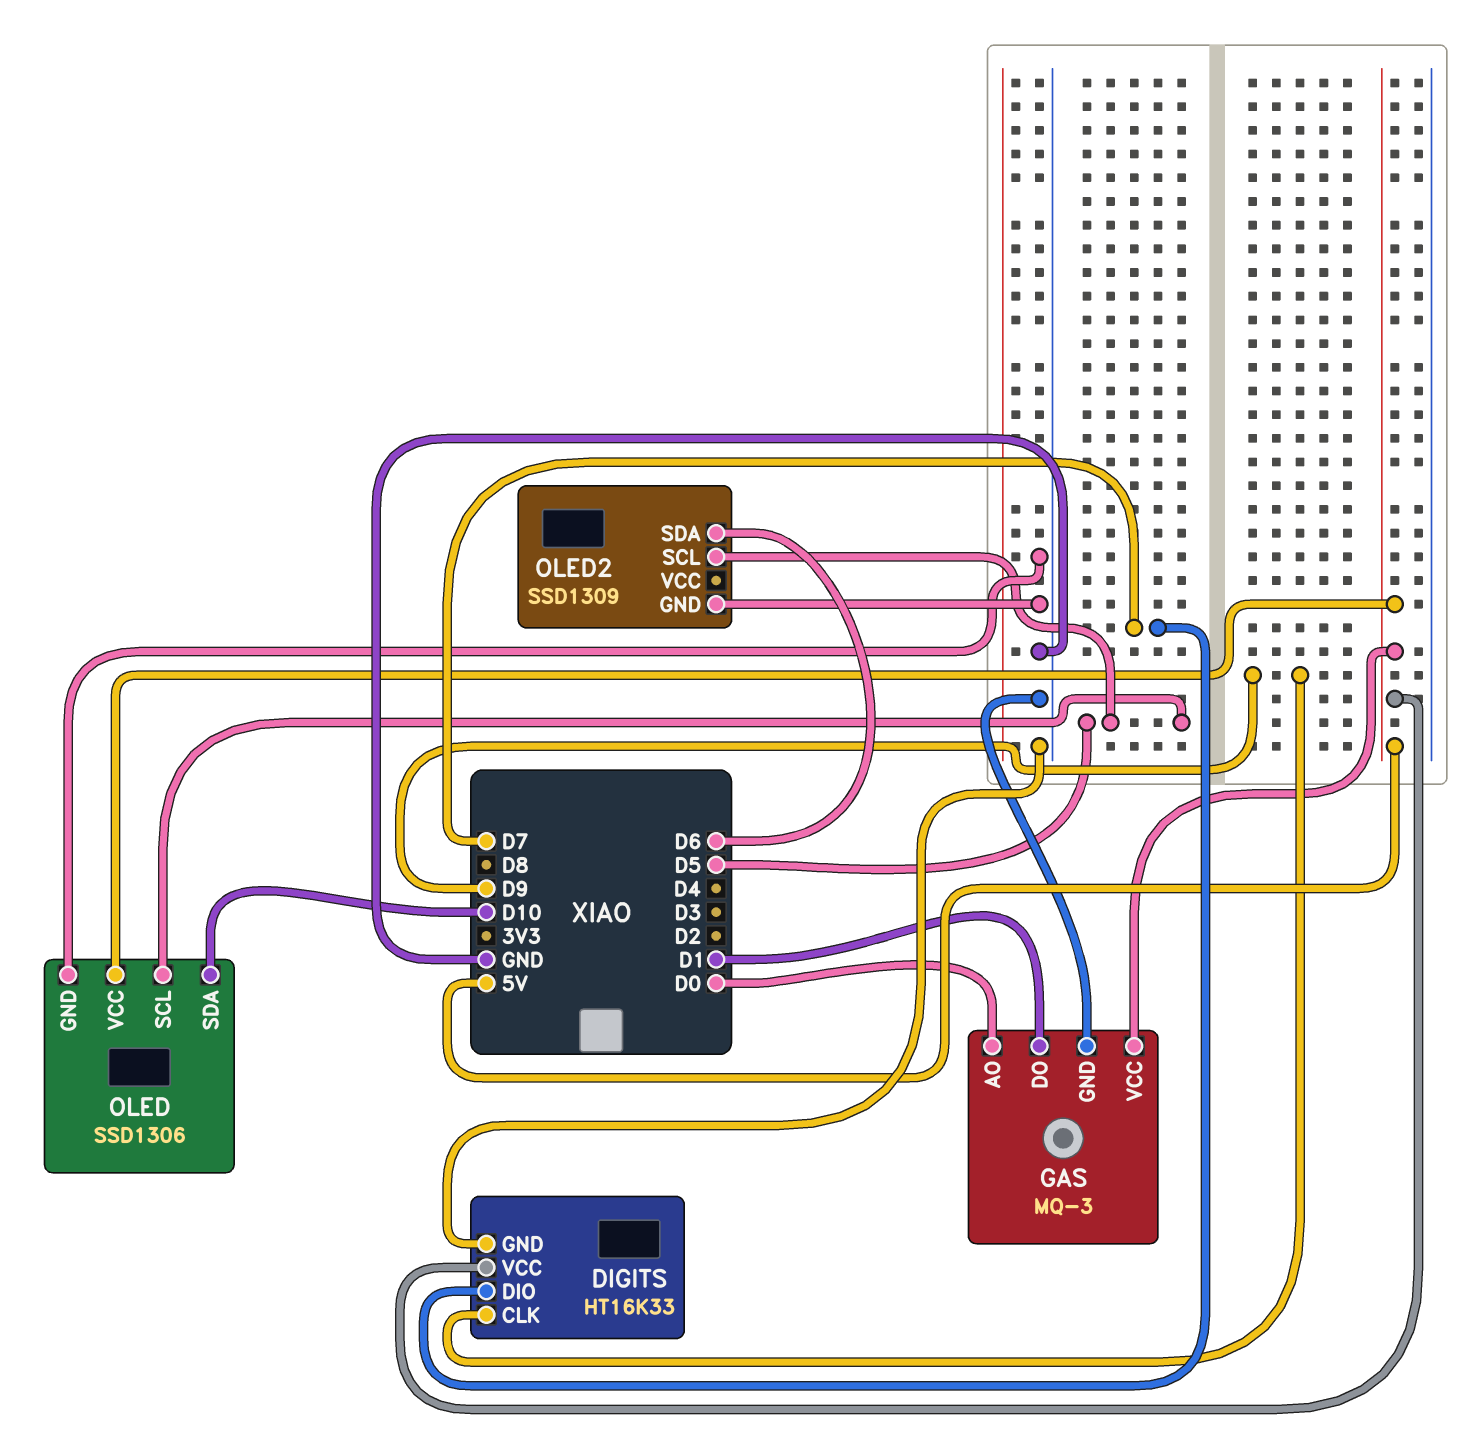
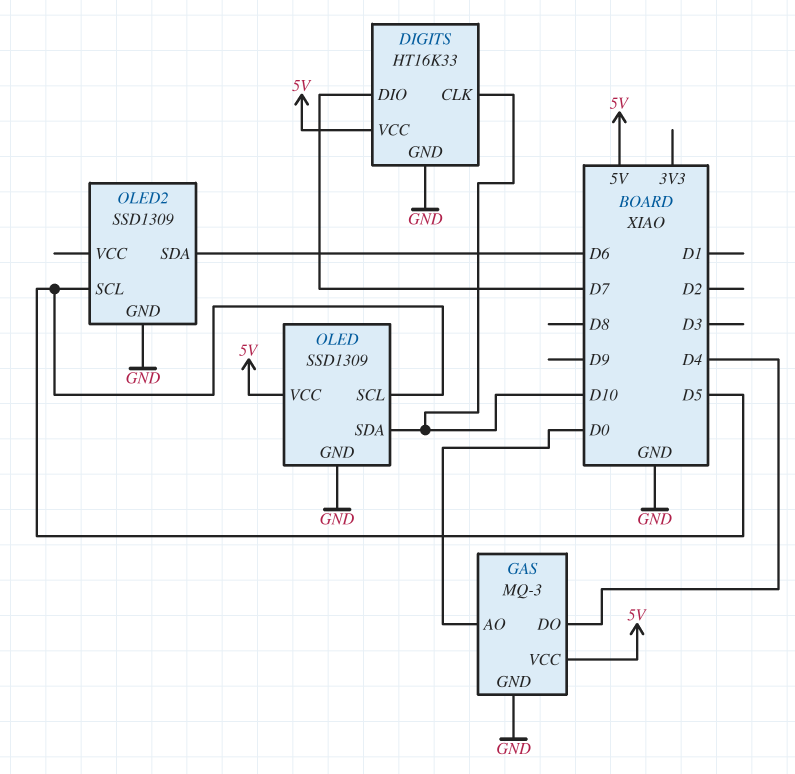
DIGITS pin CLK: D9 -> D10
GAS pin DO: D1 -> D4
OLED: SSD1306 -> SSD1309

